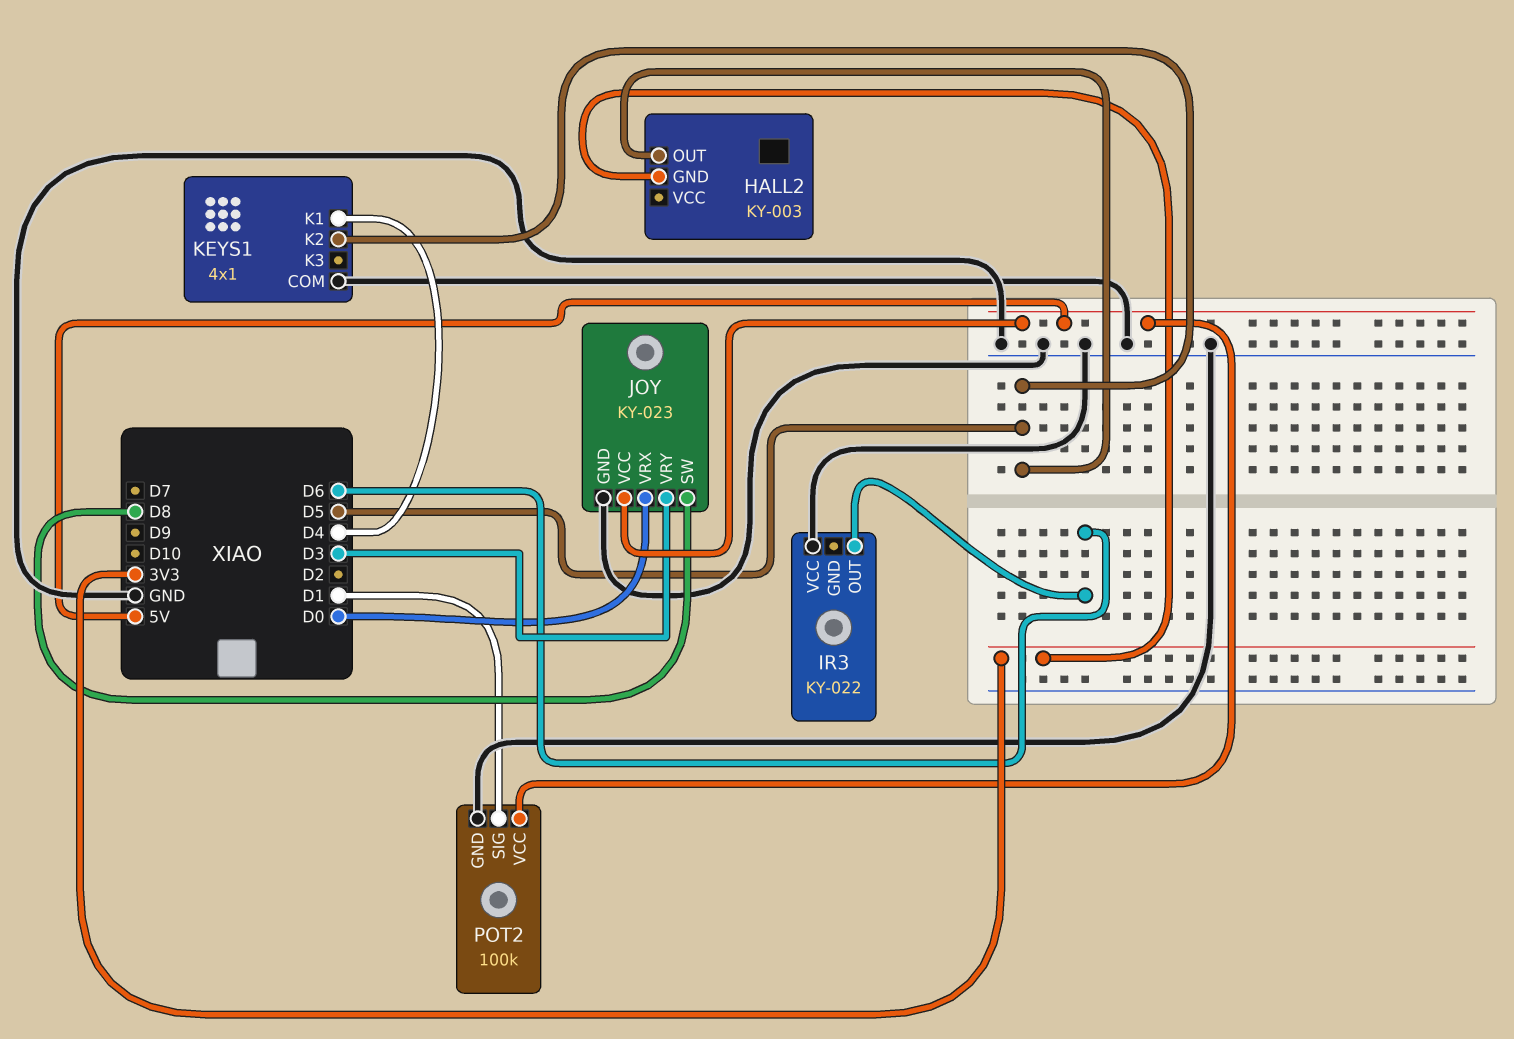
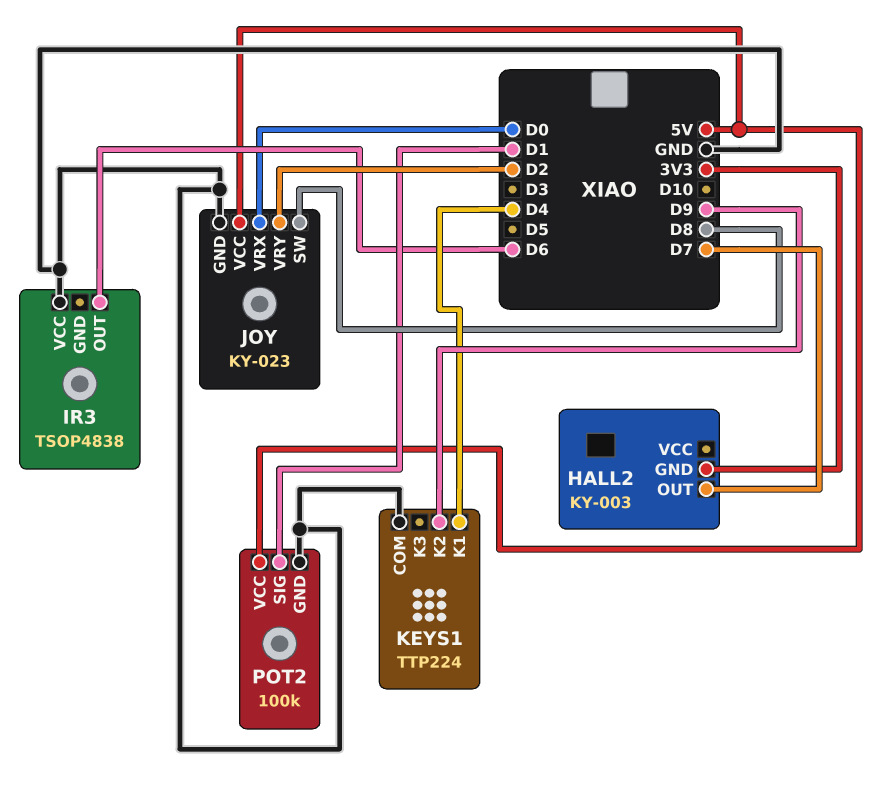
HALL2 pin OUT: D5 -> D7
IR3: KY-022 -> TSOP4838
JOY pin VRY: D3 -> D2
KEYS1: 4x1 -> TTP224
KEYS1 pin K2: D5 -> D9

